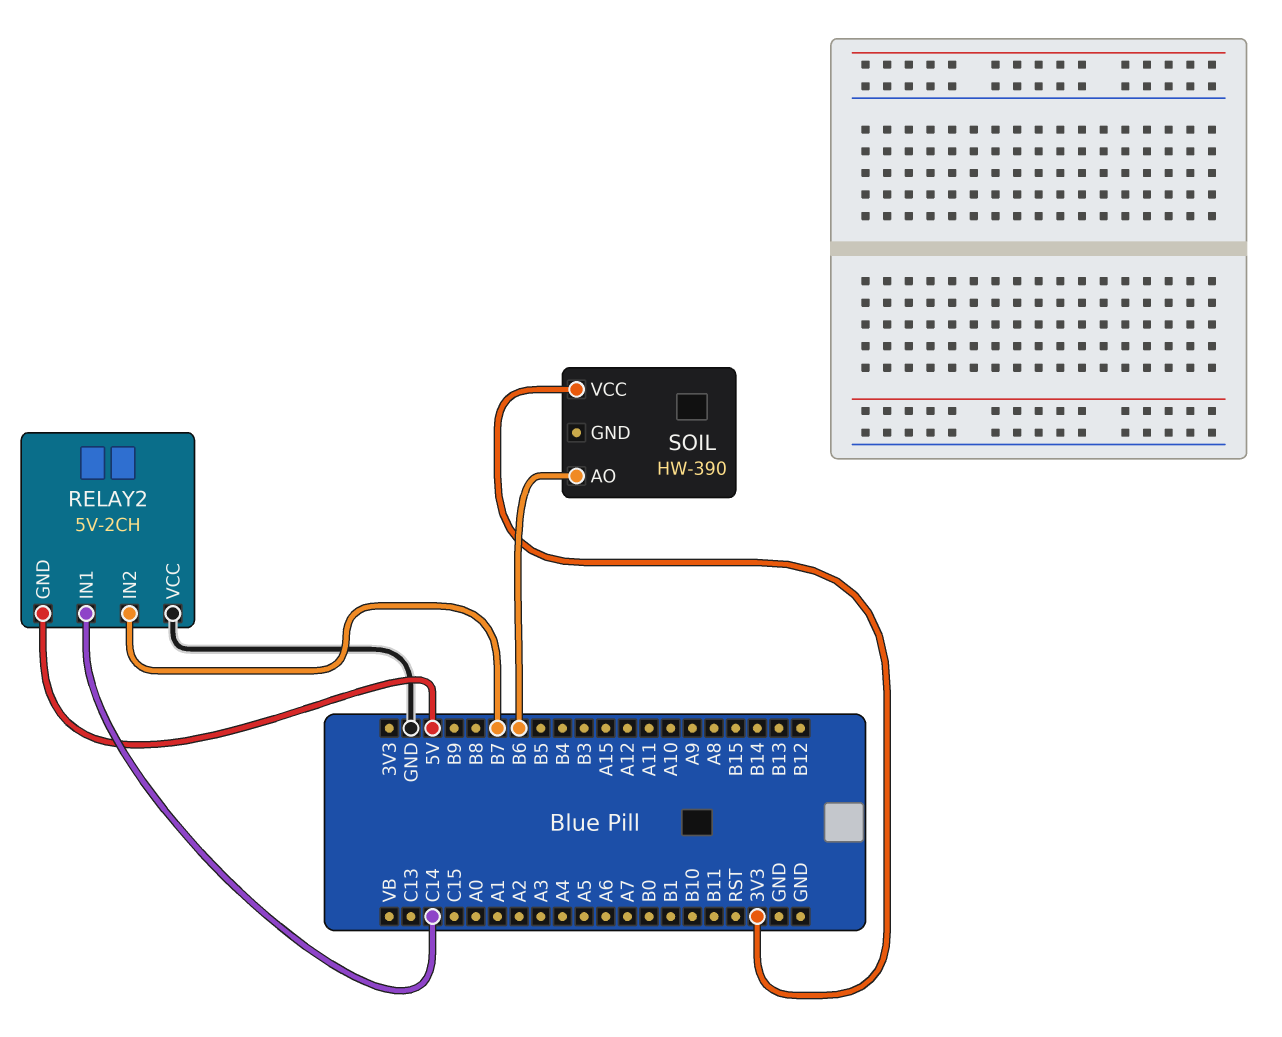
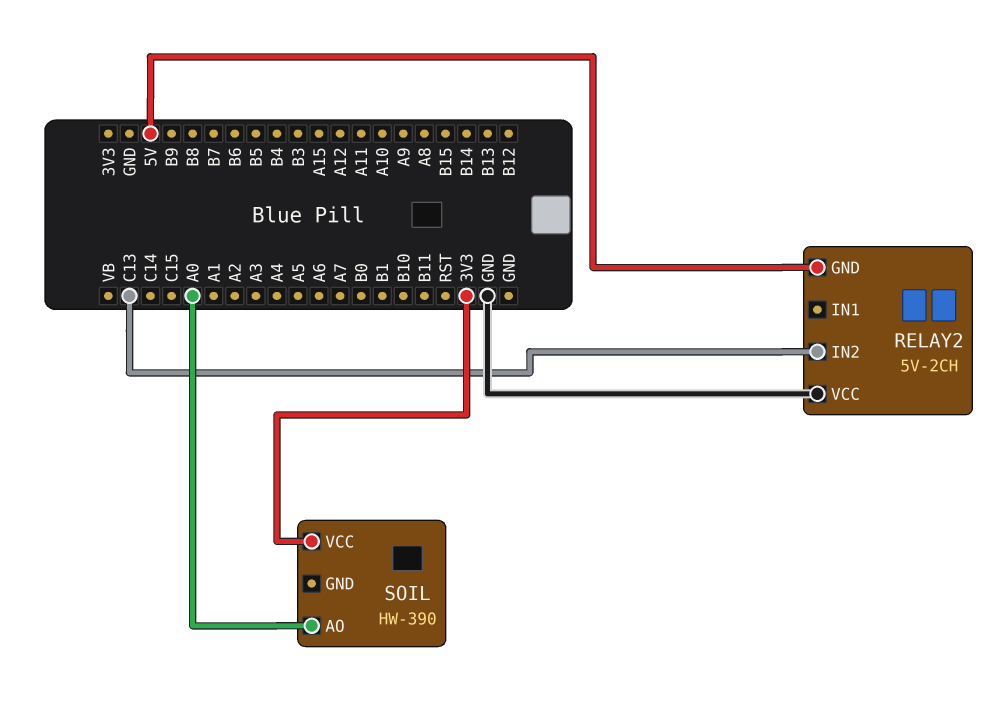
RELAY2 pin IN1: C14 -> none
RELAY2 pin IN2: B7 -> C13
SOIL pin AO: B6 -> A0

